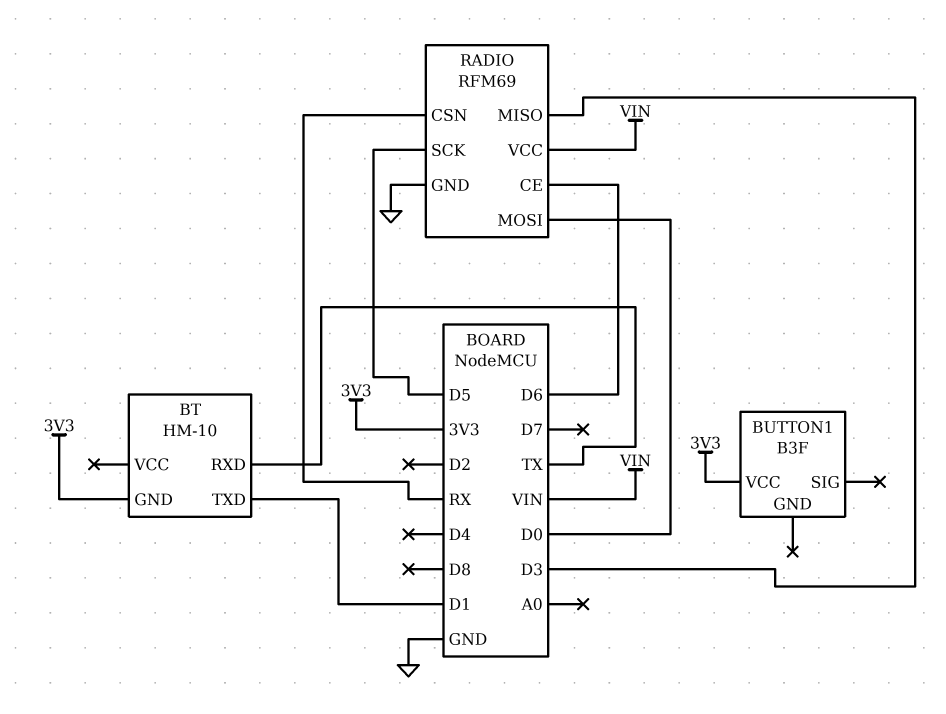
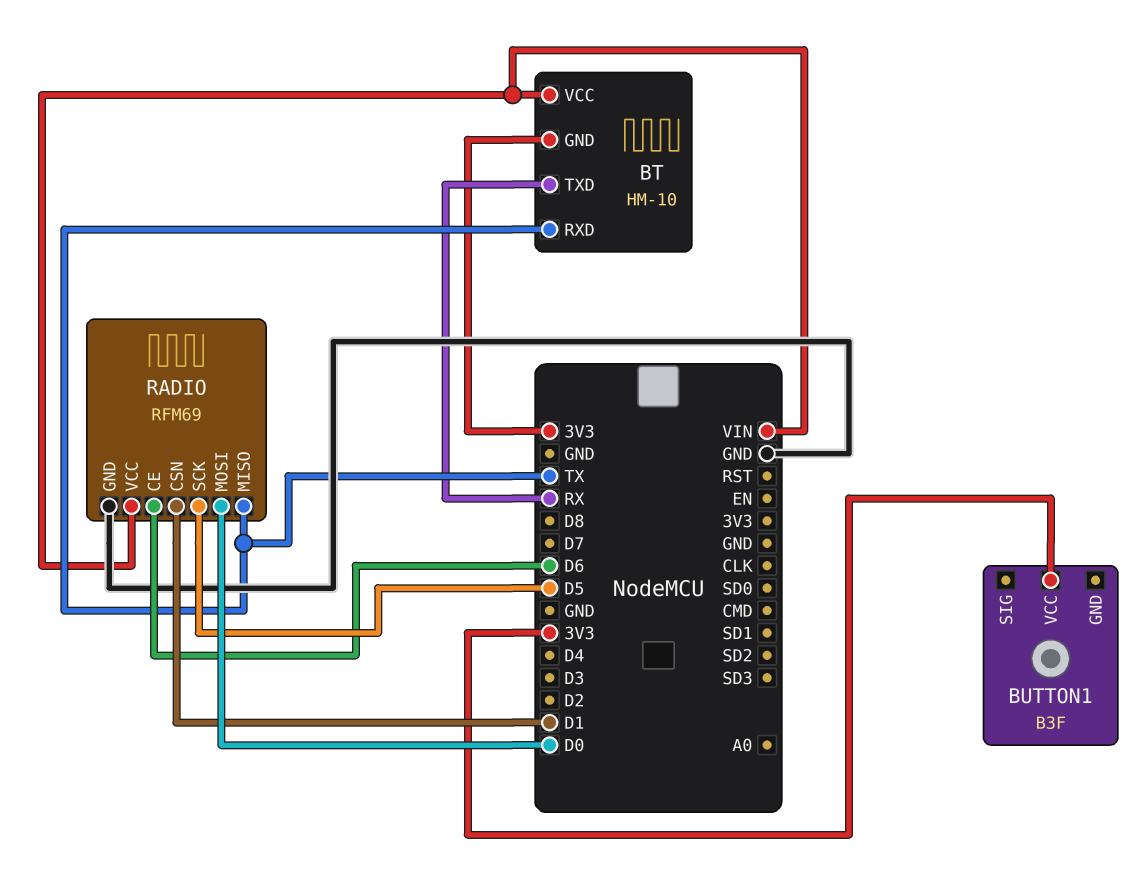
BT pin TXD: D1 -> RX
BT pin VCC: none -> VIN
RADIO pin CSN: RX -> D1
RADIO pin MISO: D3 -> TX

